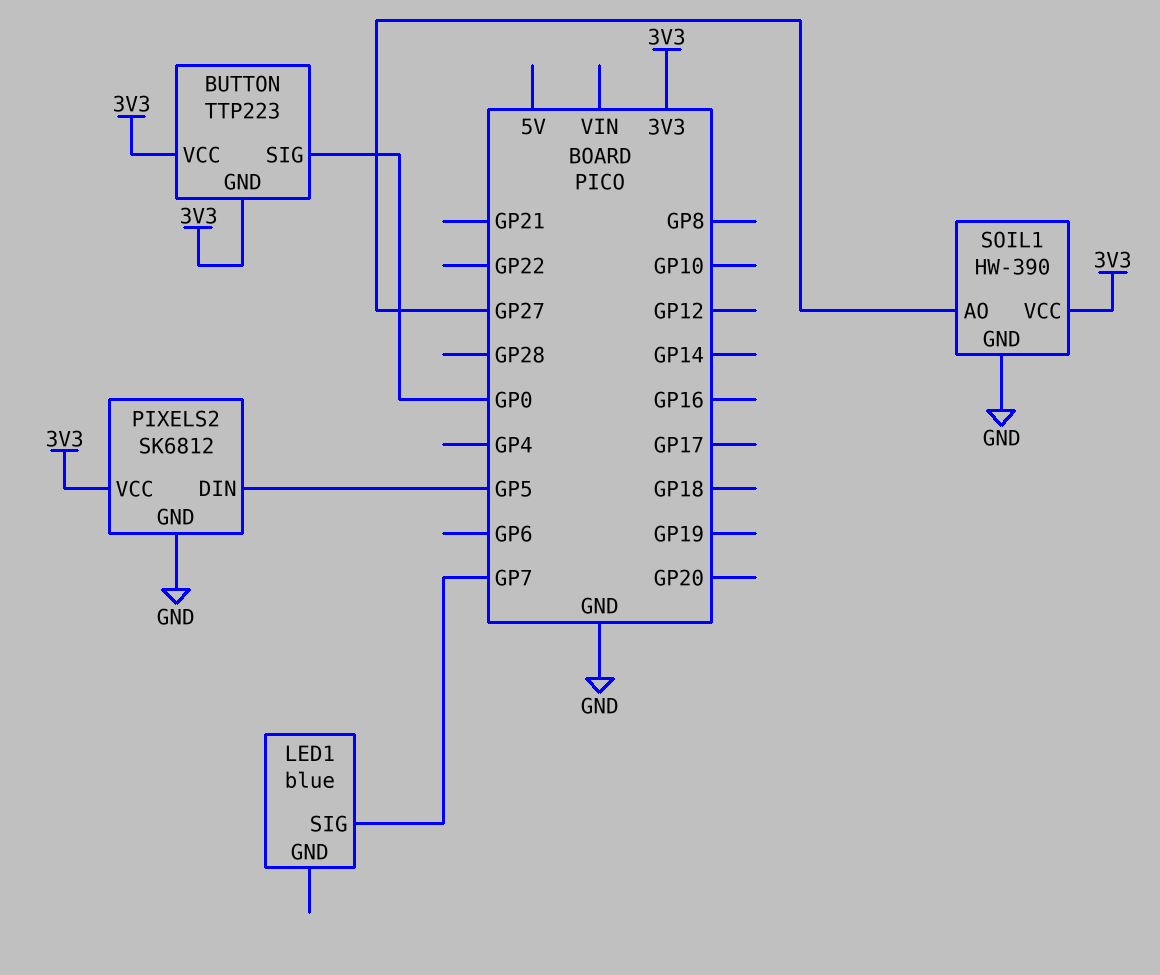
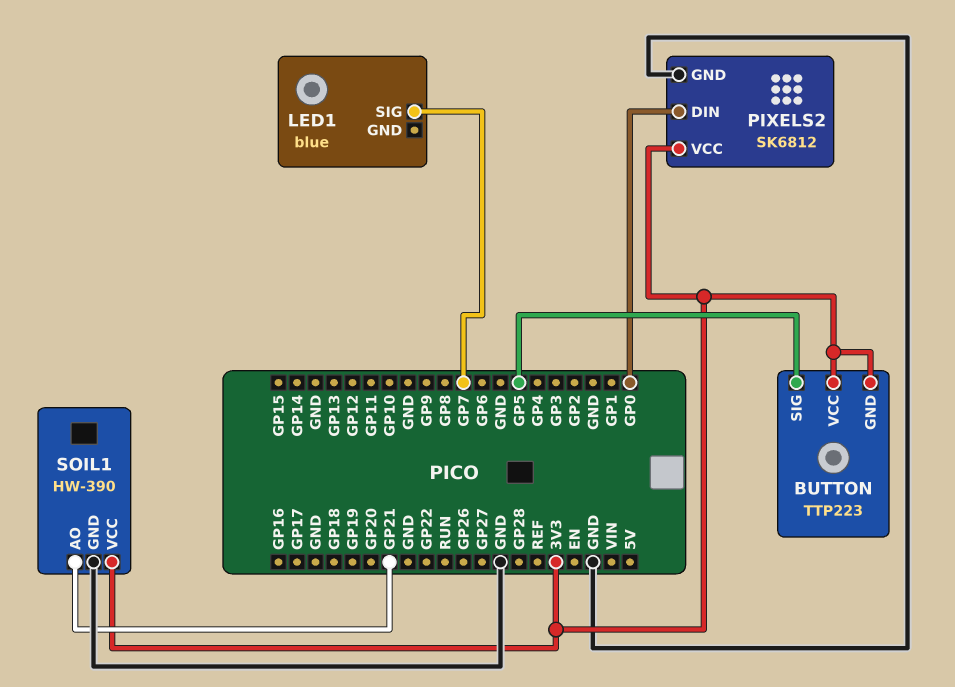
BUTTON pin SIG: GP0 -> GP5
PIXELS2 pin DIN: GP5 -> GP0
SOIL1 pin AO: GP27 -> GP21

